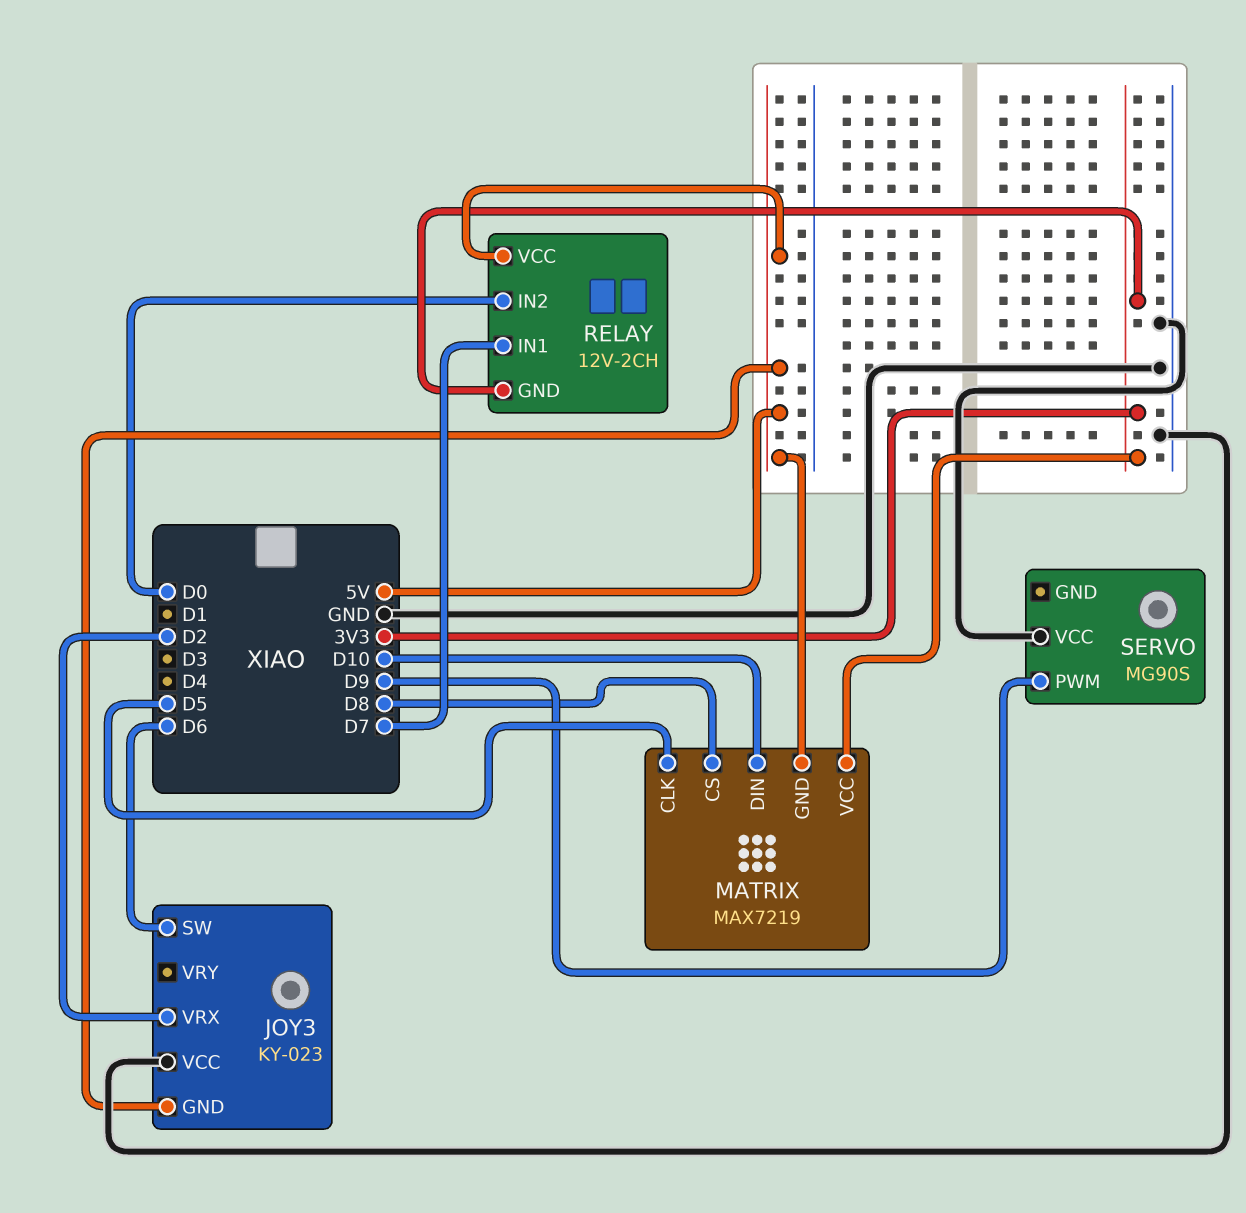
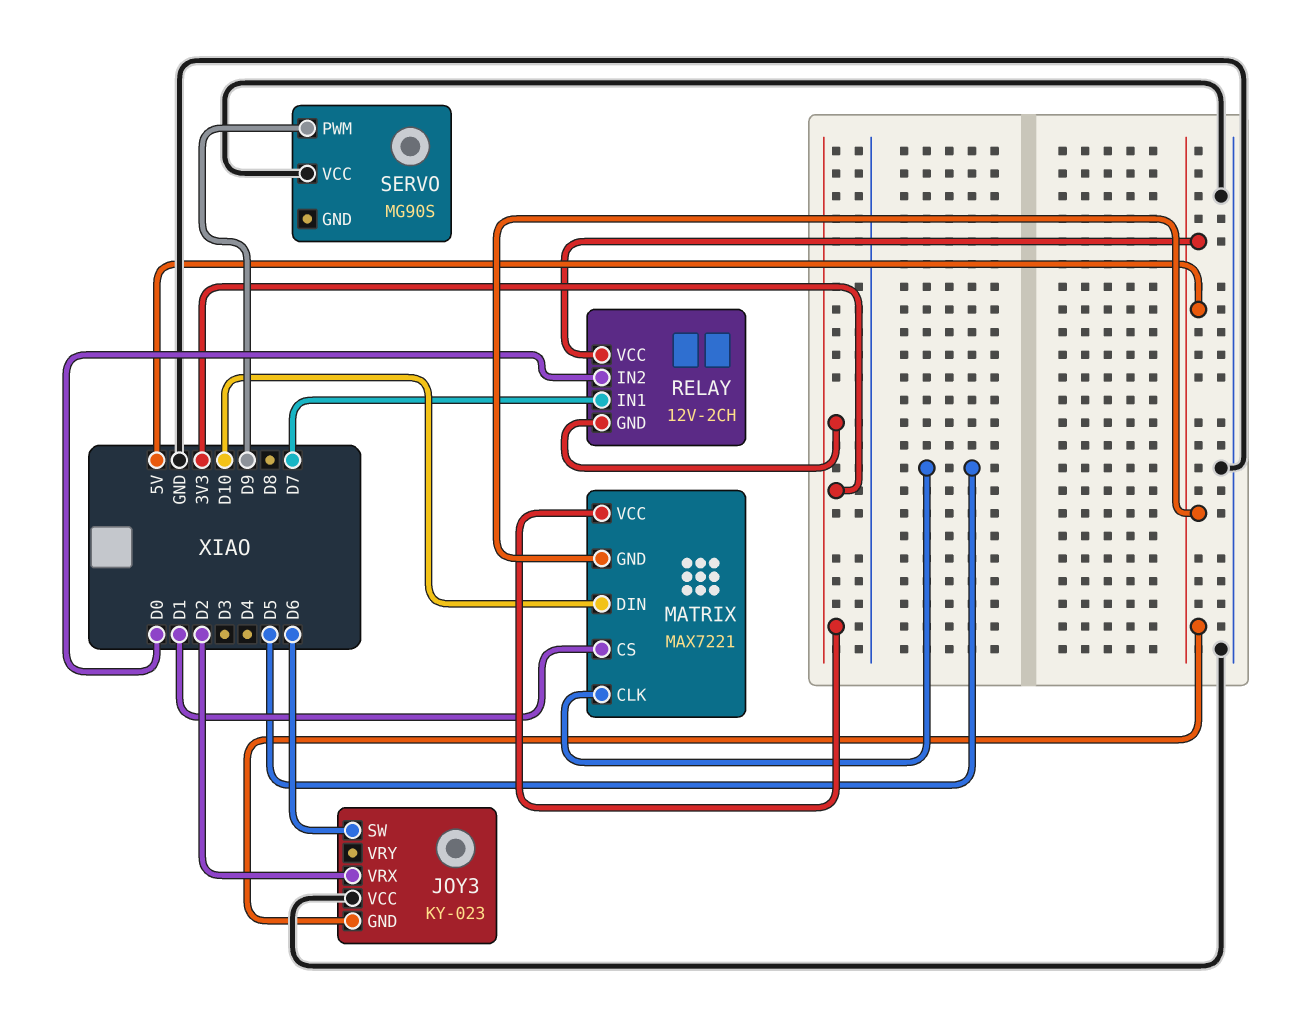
MATRIX: MAX7219 -> MAX7221
MATRIX pin CS: D8 -> D1

